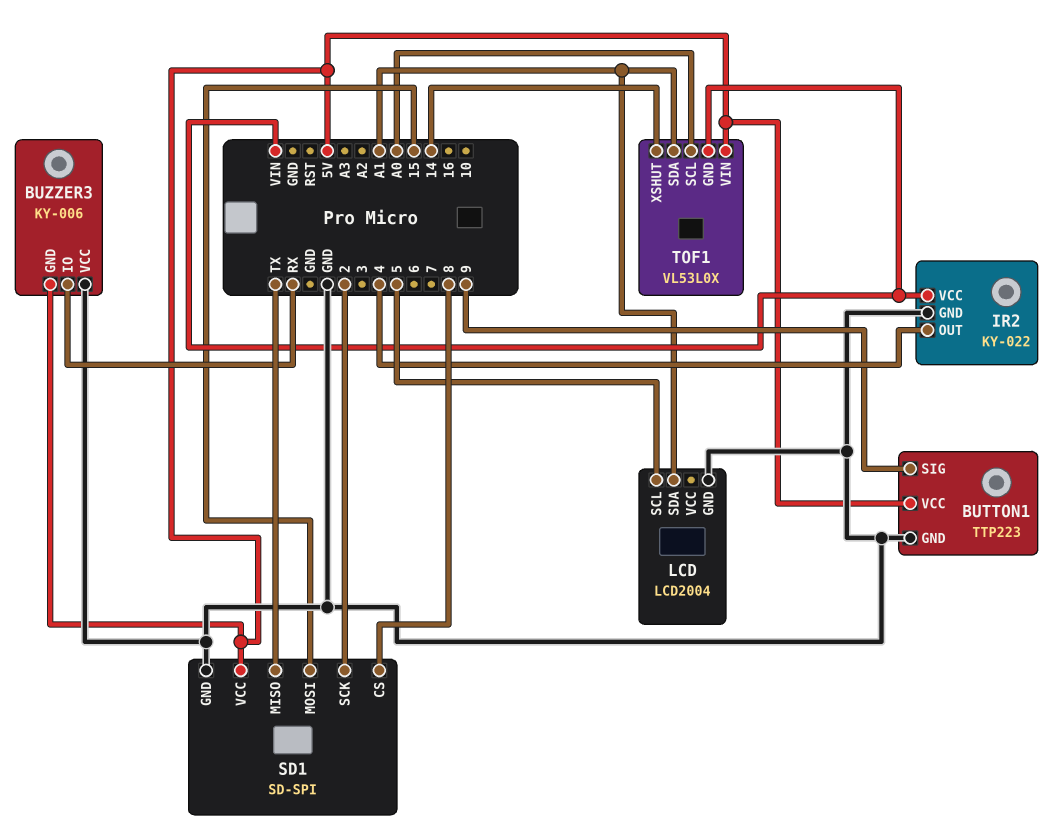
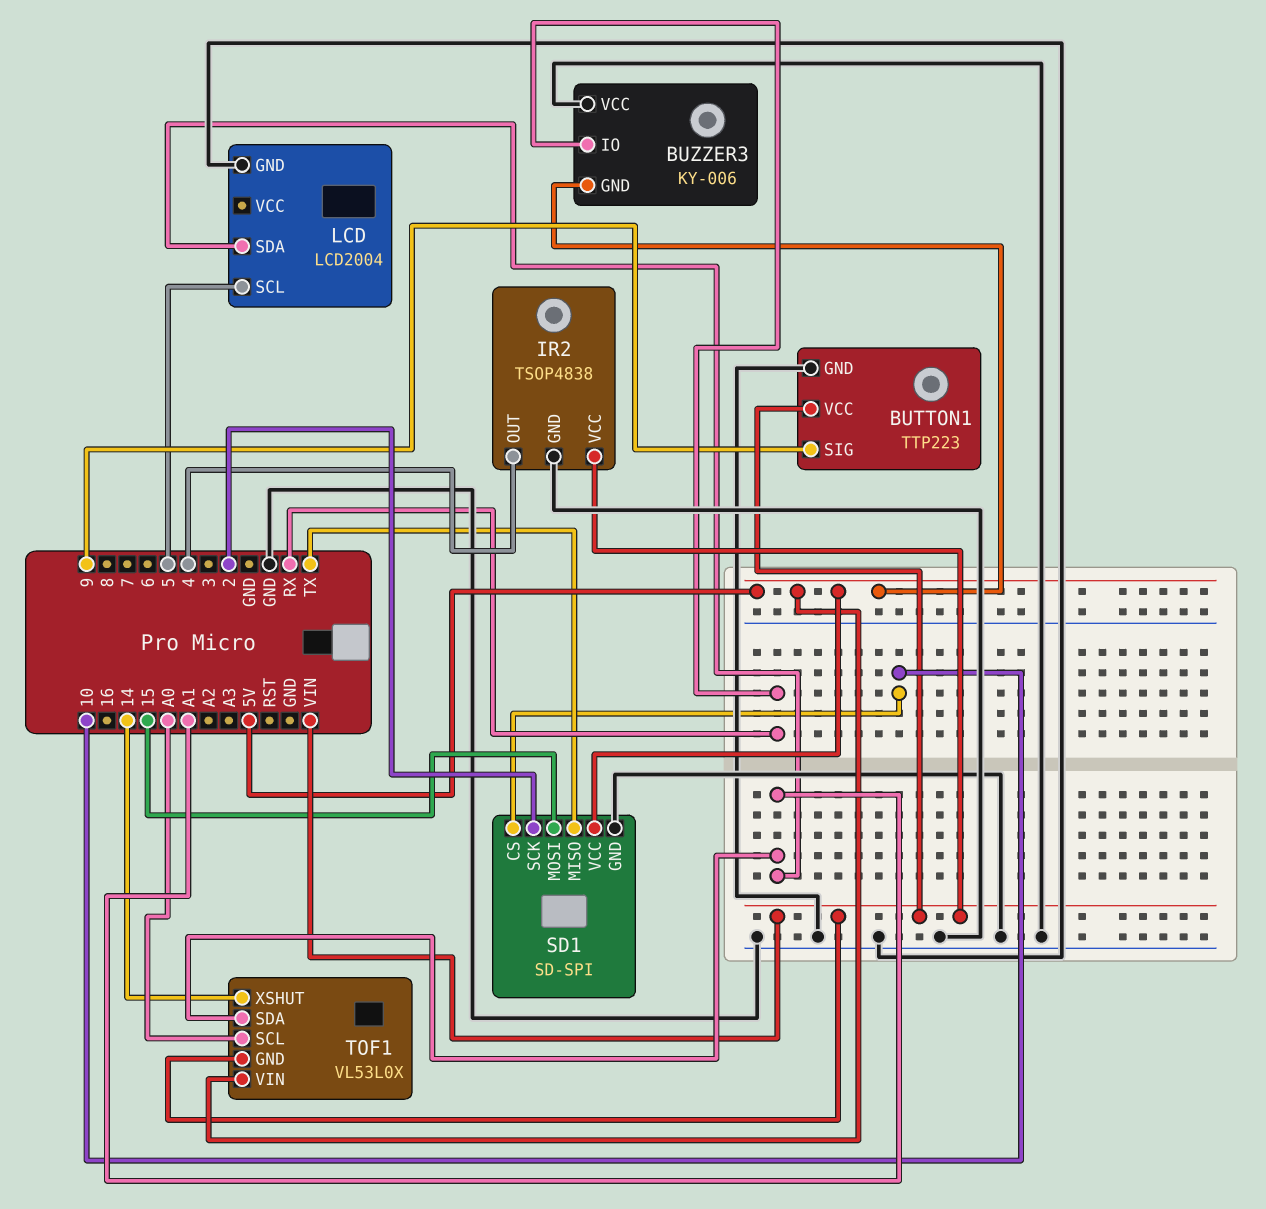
BUTTON1 pin VCC: 5V -> VIN
IR2: KY-022 -> TSOP4838
SD1 pin CS: 8 -> 10

